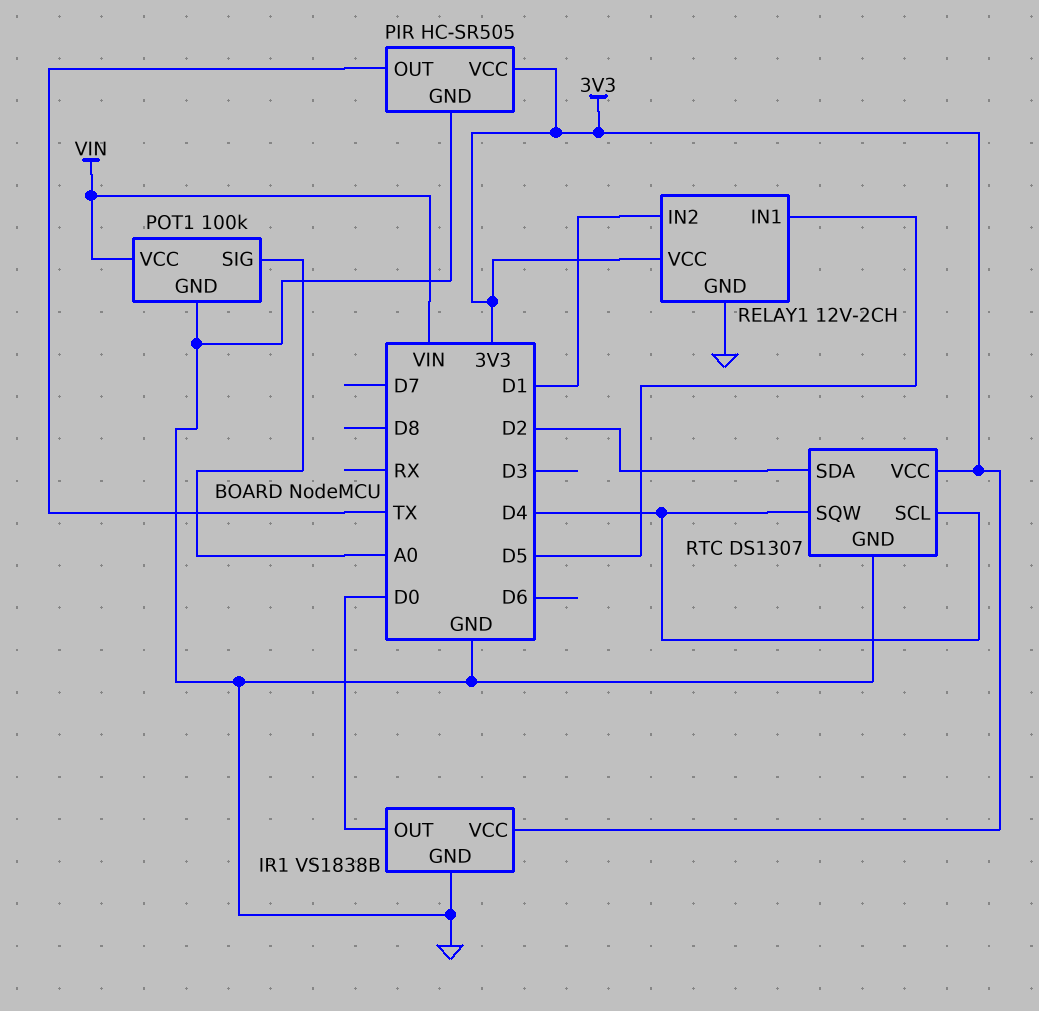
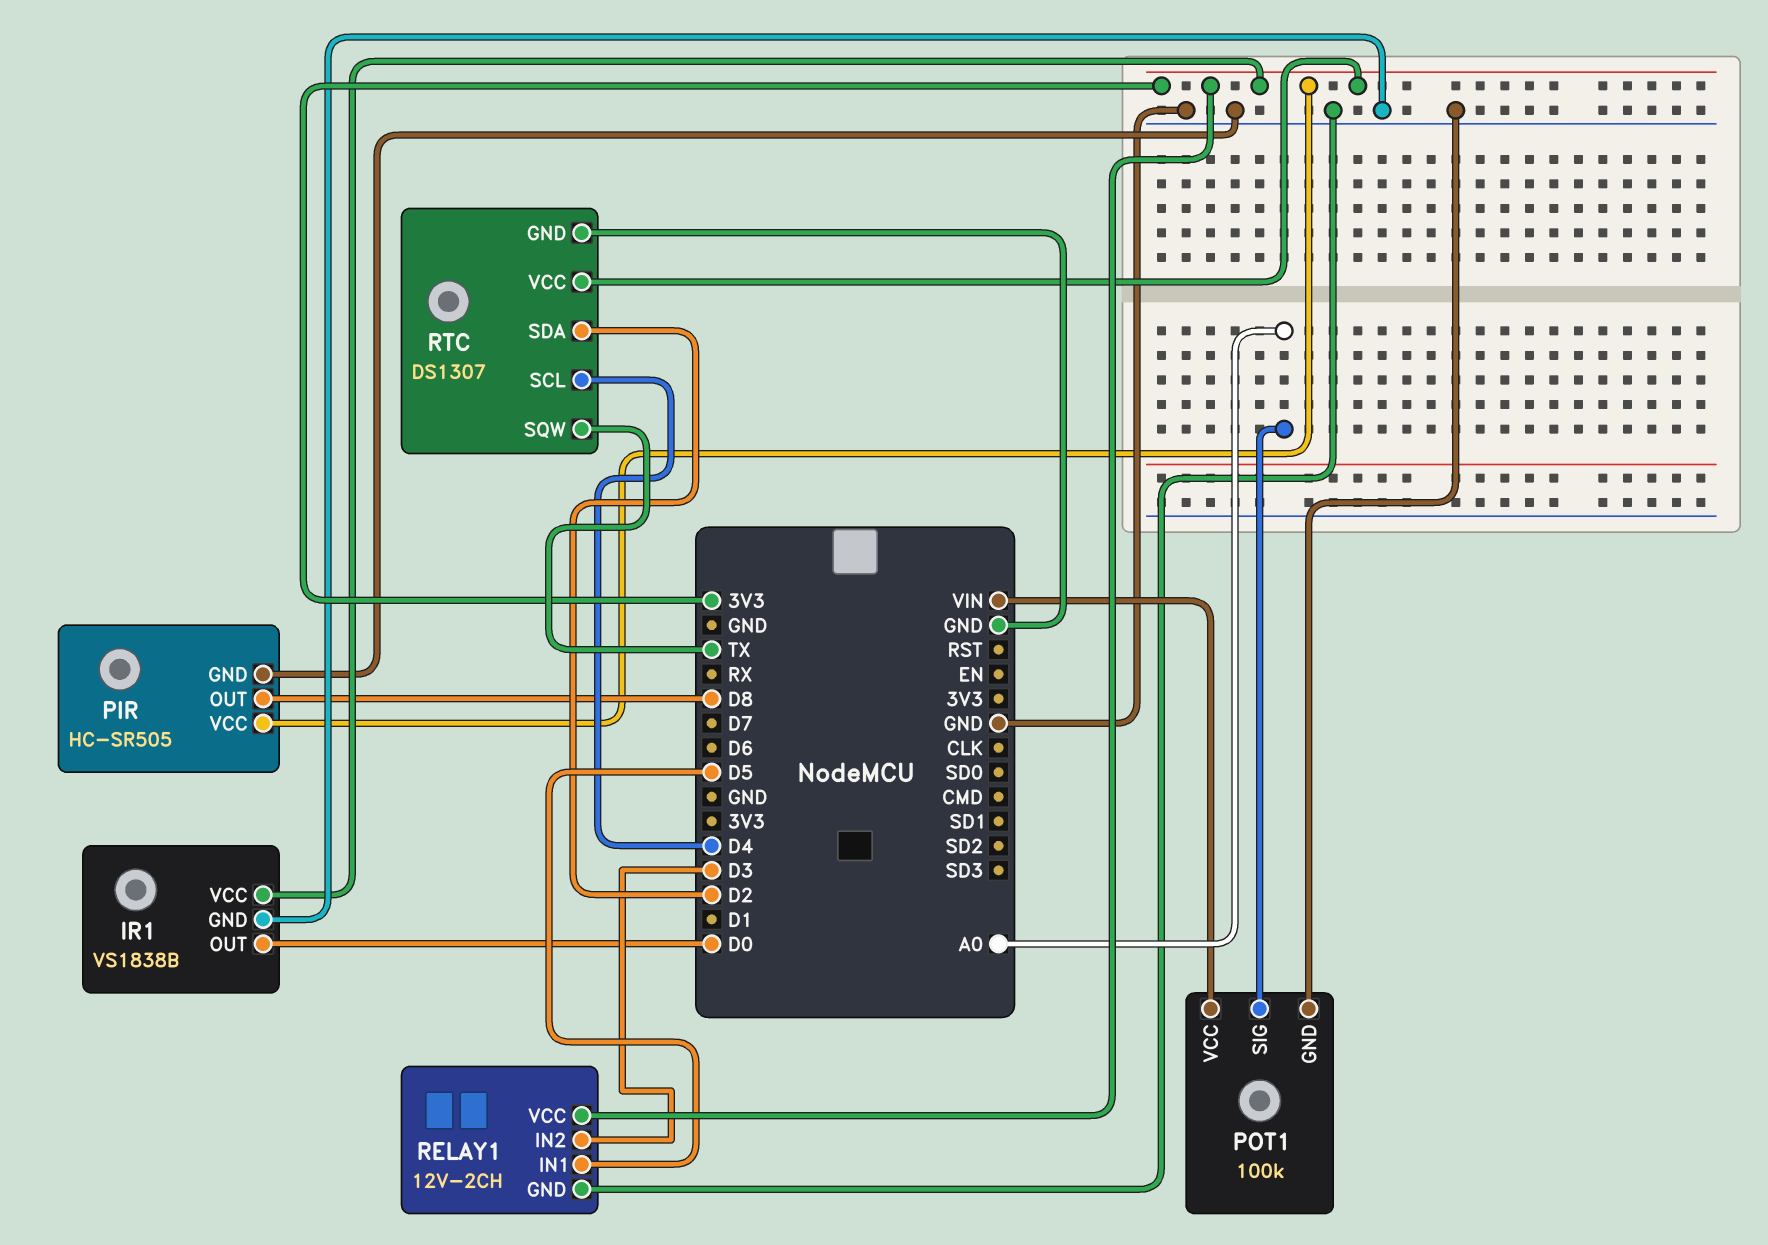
PIR pin OUT: TX -> D8
RELAY1 pin IN2: D1 -> D3
RTC pin SQW: D4 -> TX

